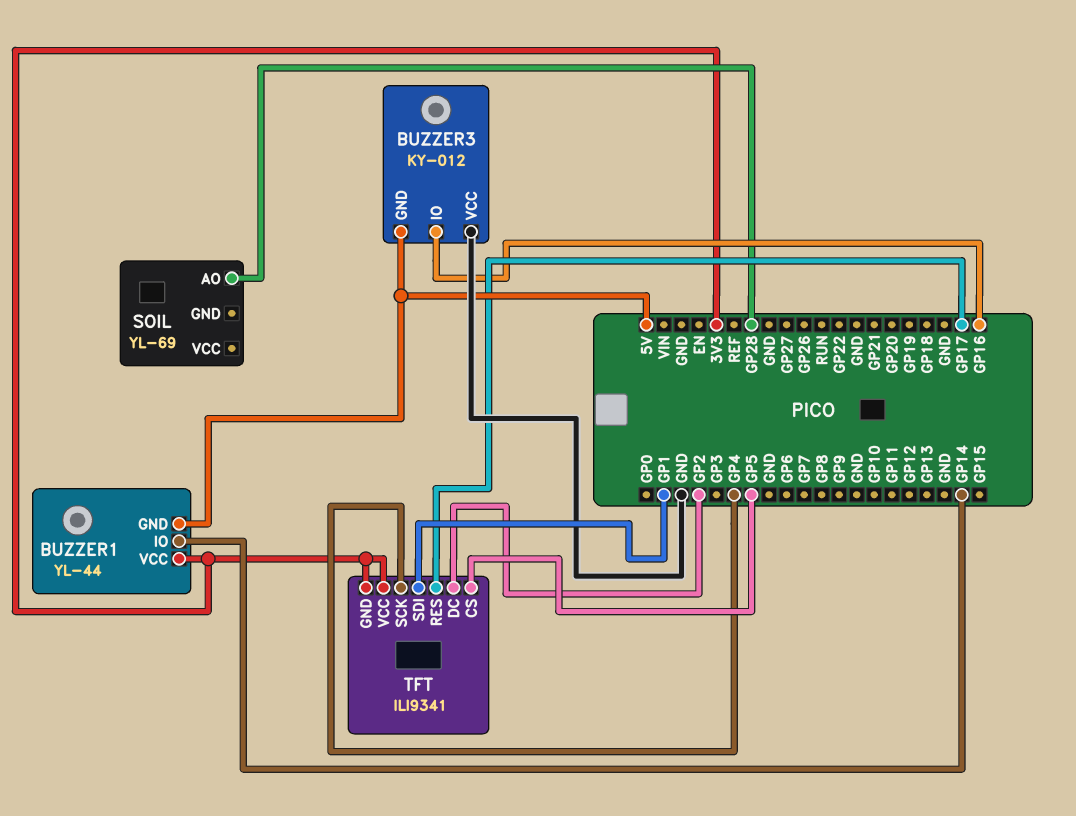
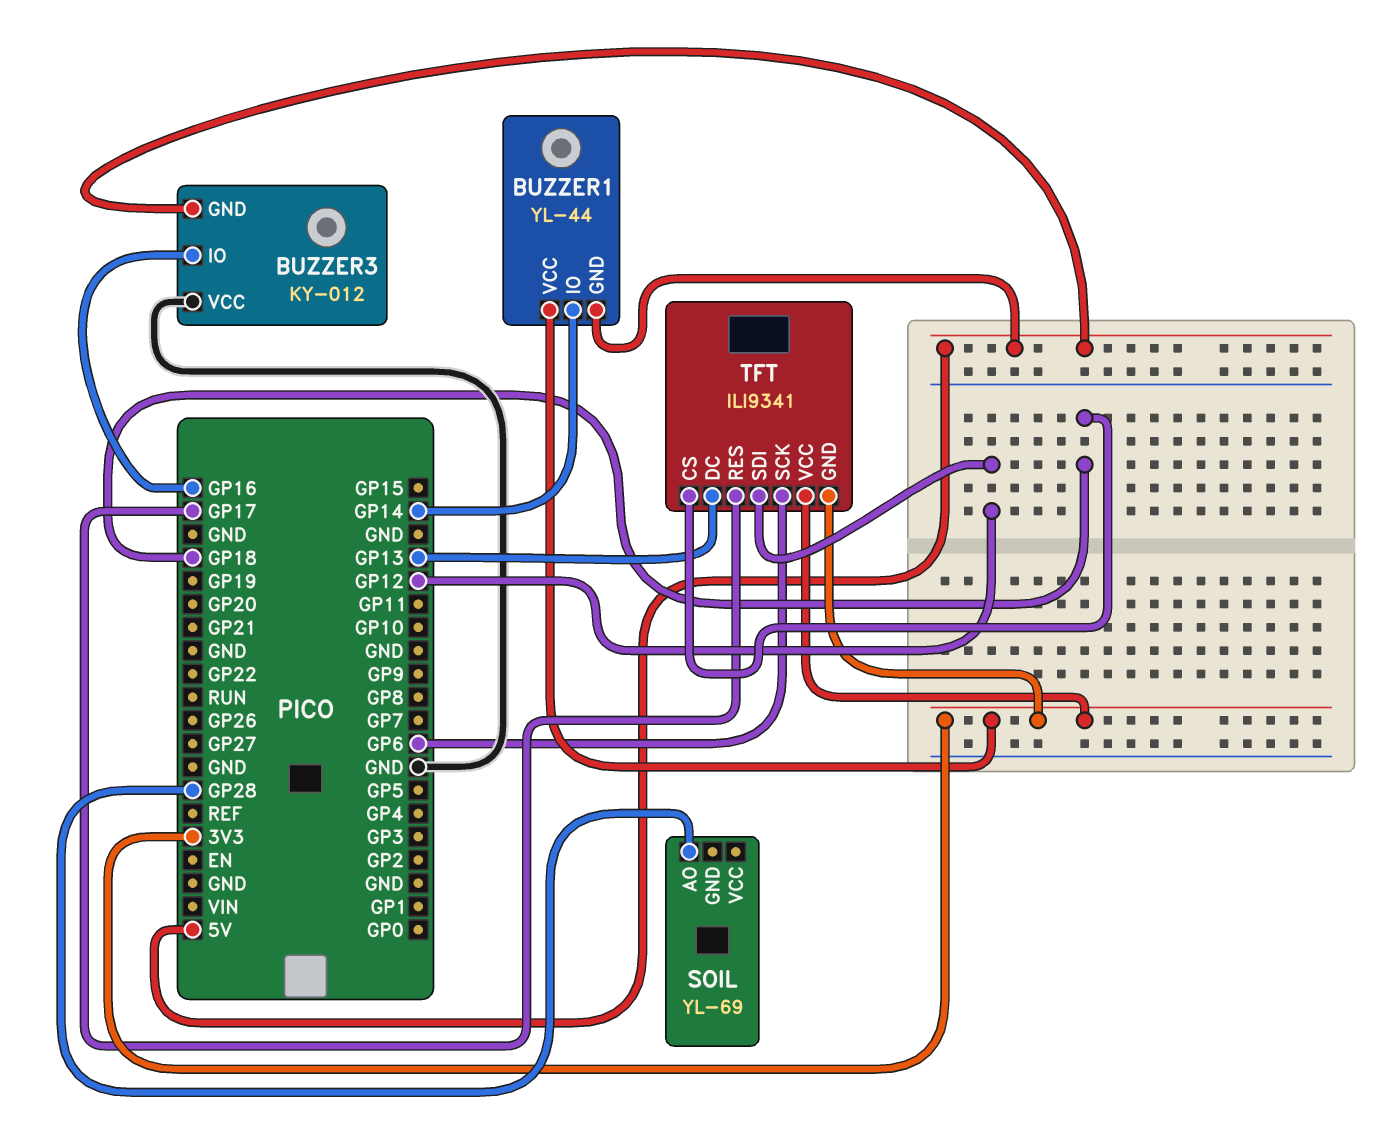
TFT pin CS: GP5 -> GP18
TFT pin DC: GP2 -> GP13
TFT pin SCK: GP4 -> GP6
TFT pin SDI: GP1 -> GP12

